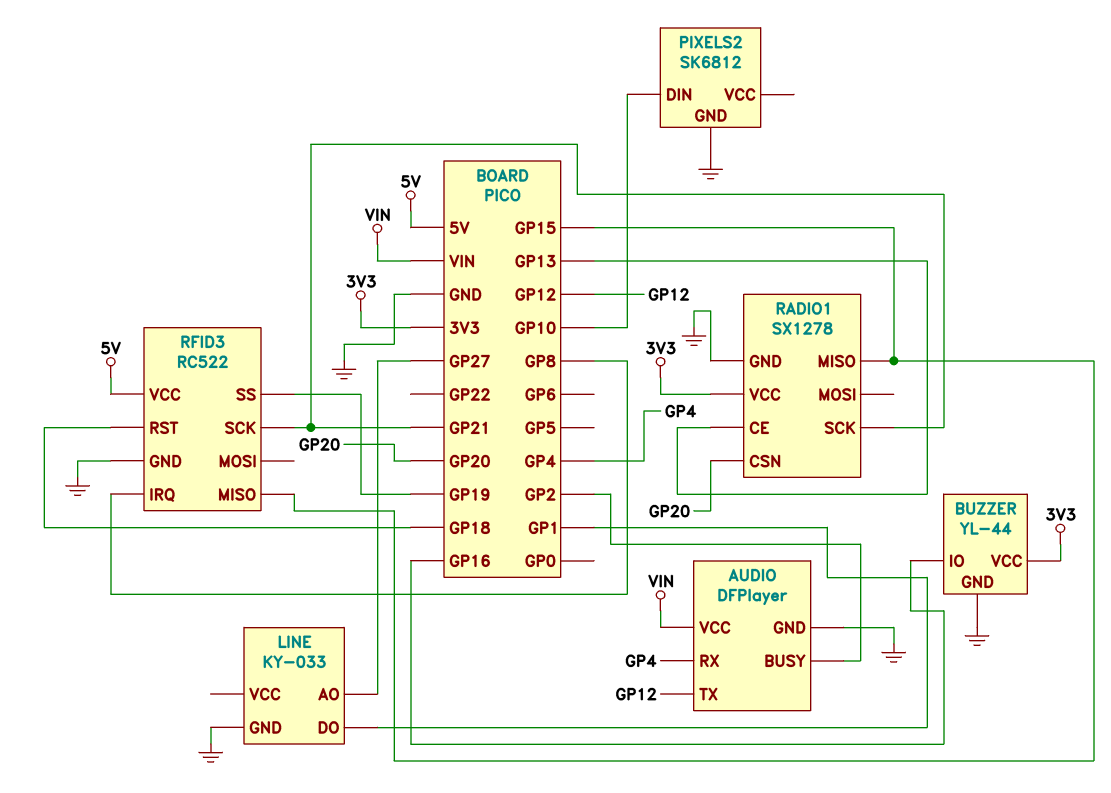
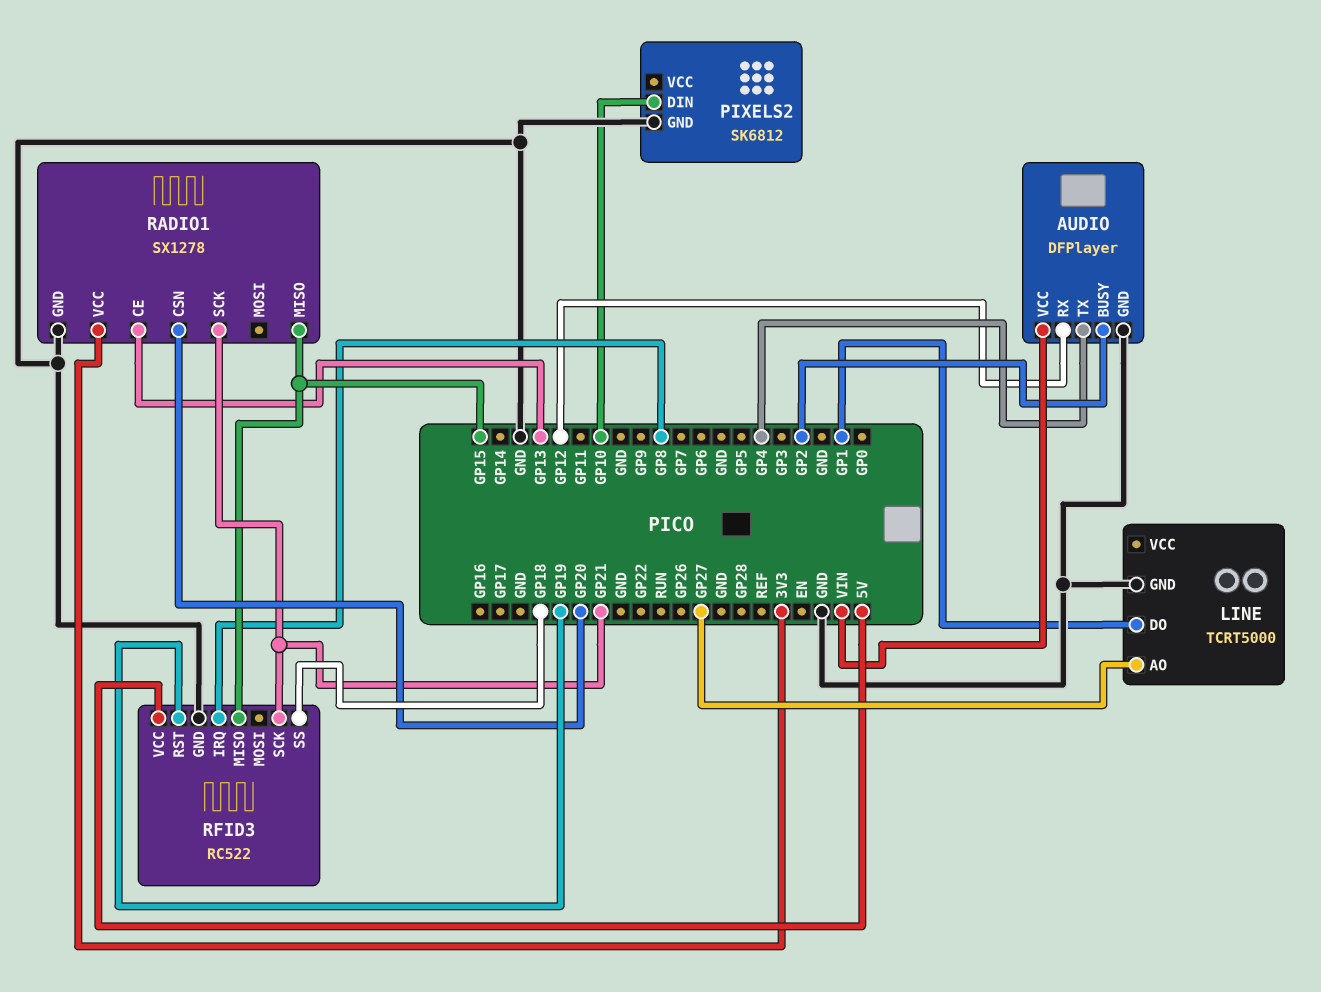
AUDIO pin RX: GP4 -> GP12
AUDIO pin TX: GP12 -> GP4
BUZZER: YL-44 -> none
BUZZER pin GND: GND -> none
BUZZER pin IO: GP16 -> none
BUZZER pin VCC: 3V3 -> none
LINE: KY-033 -> TCRT5000
RFID3 pin RST: GP18 -> GP19
RFID3 pin SS: GP19 -> GP18

